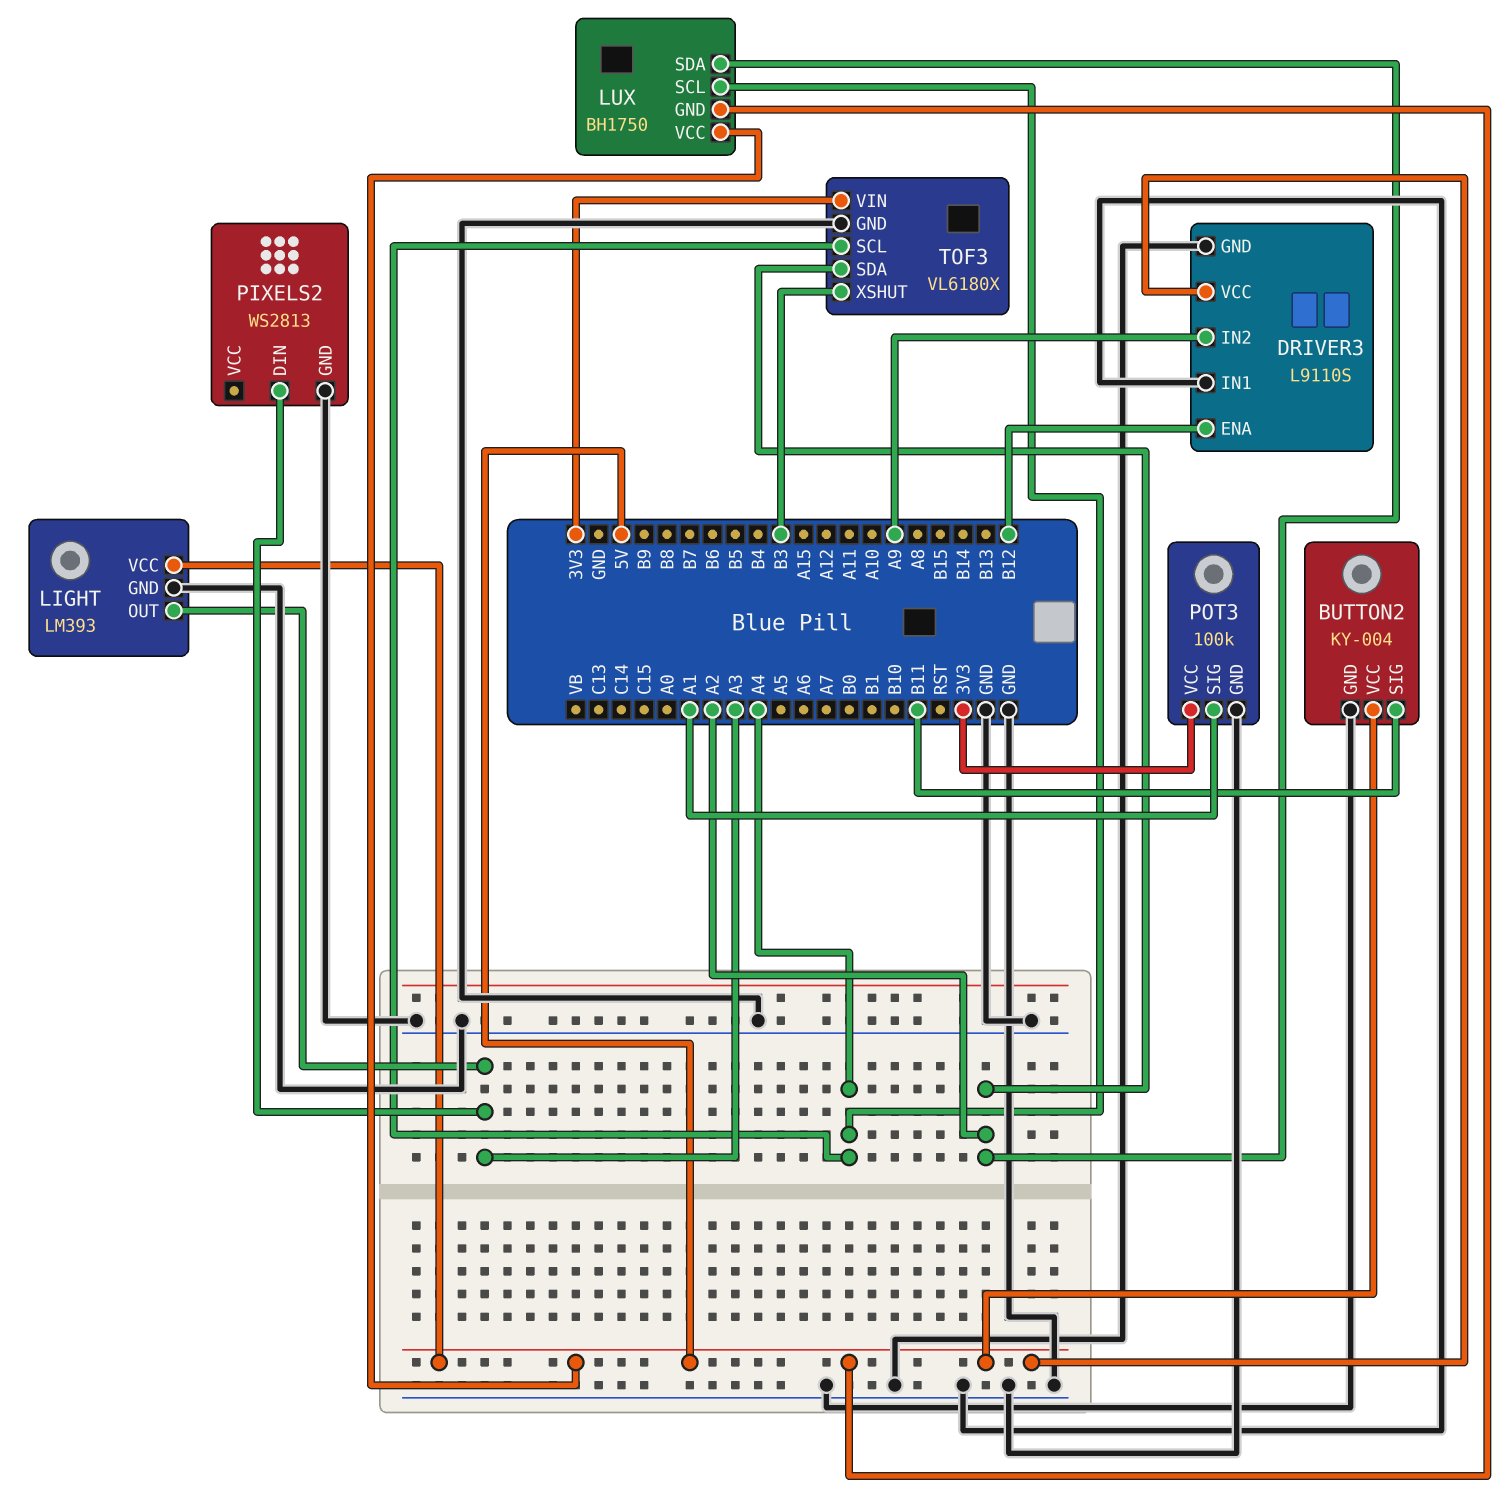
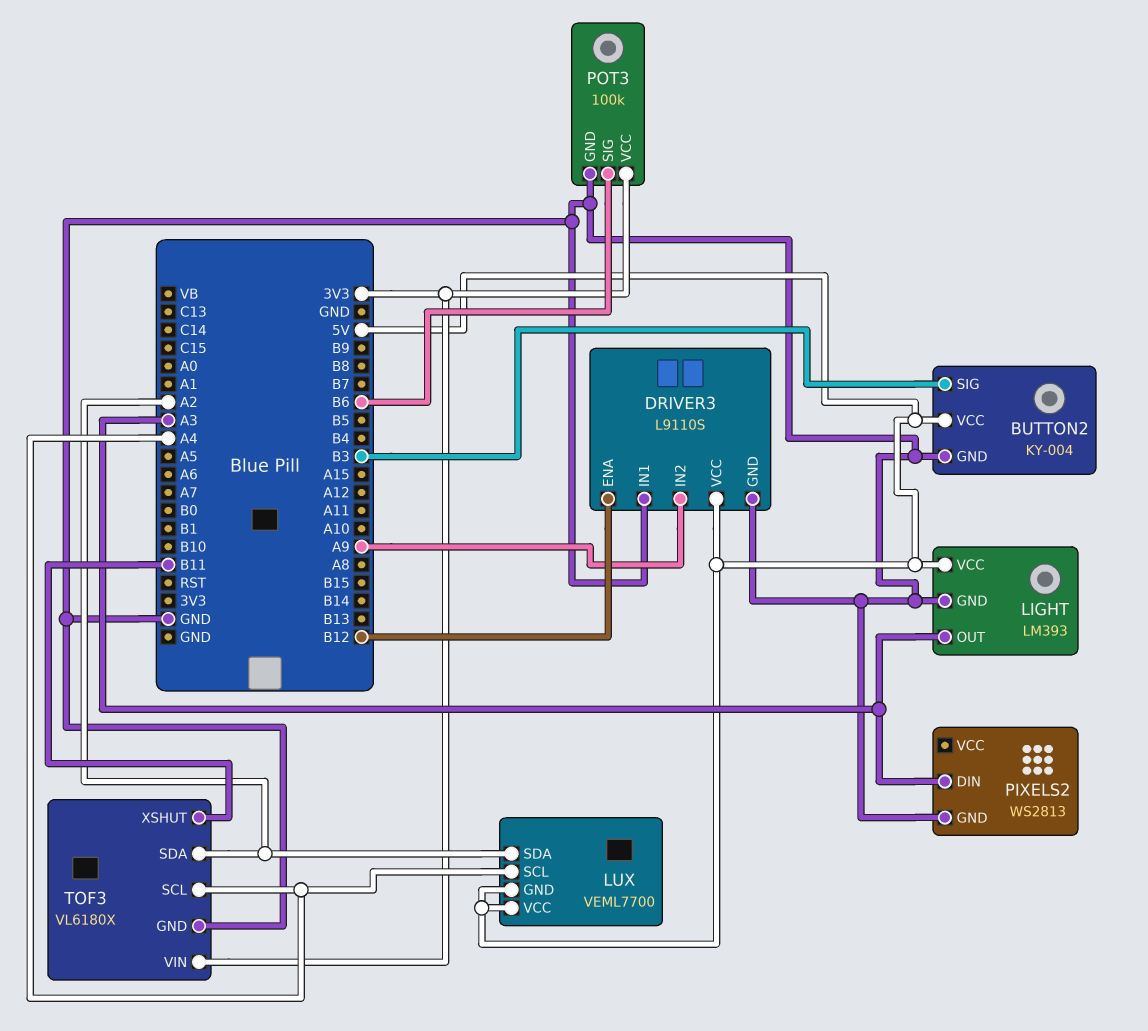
BUTTON2 pin SIG: B11 -> B3
LUX: BH1750 -> VEML7700
POT3 pin SIG: A1 -> B6
TOF3 pin XSHUT: B3 -> B11

